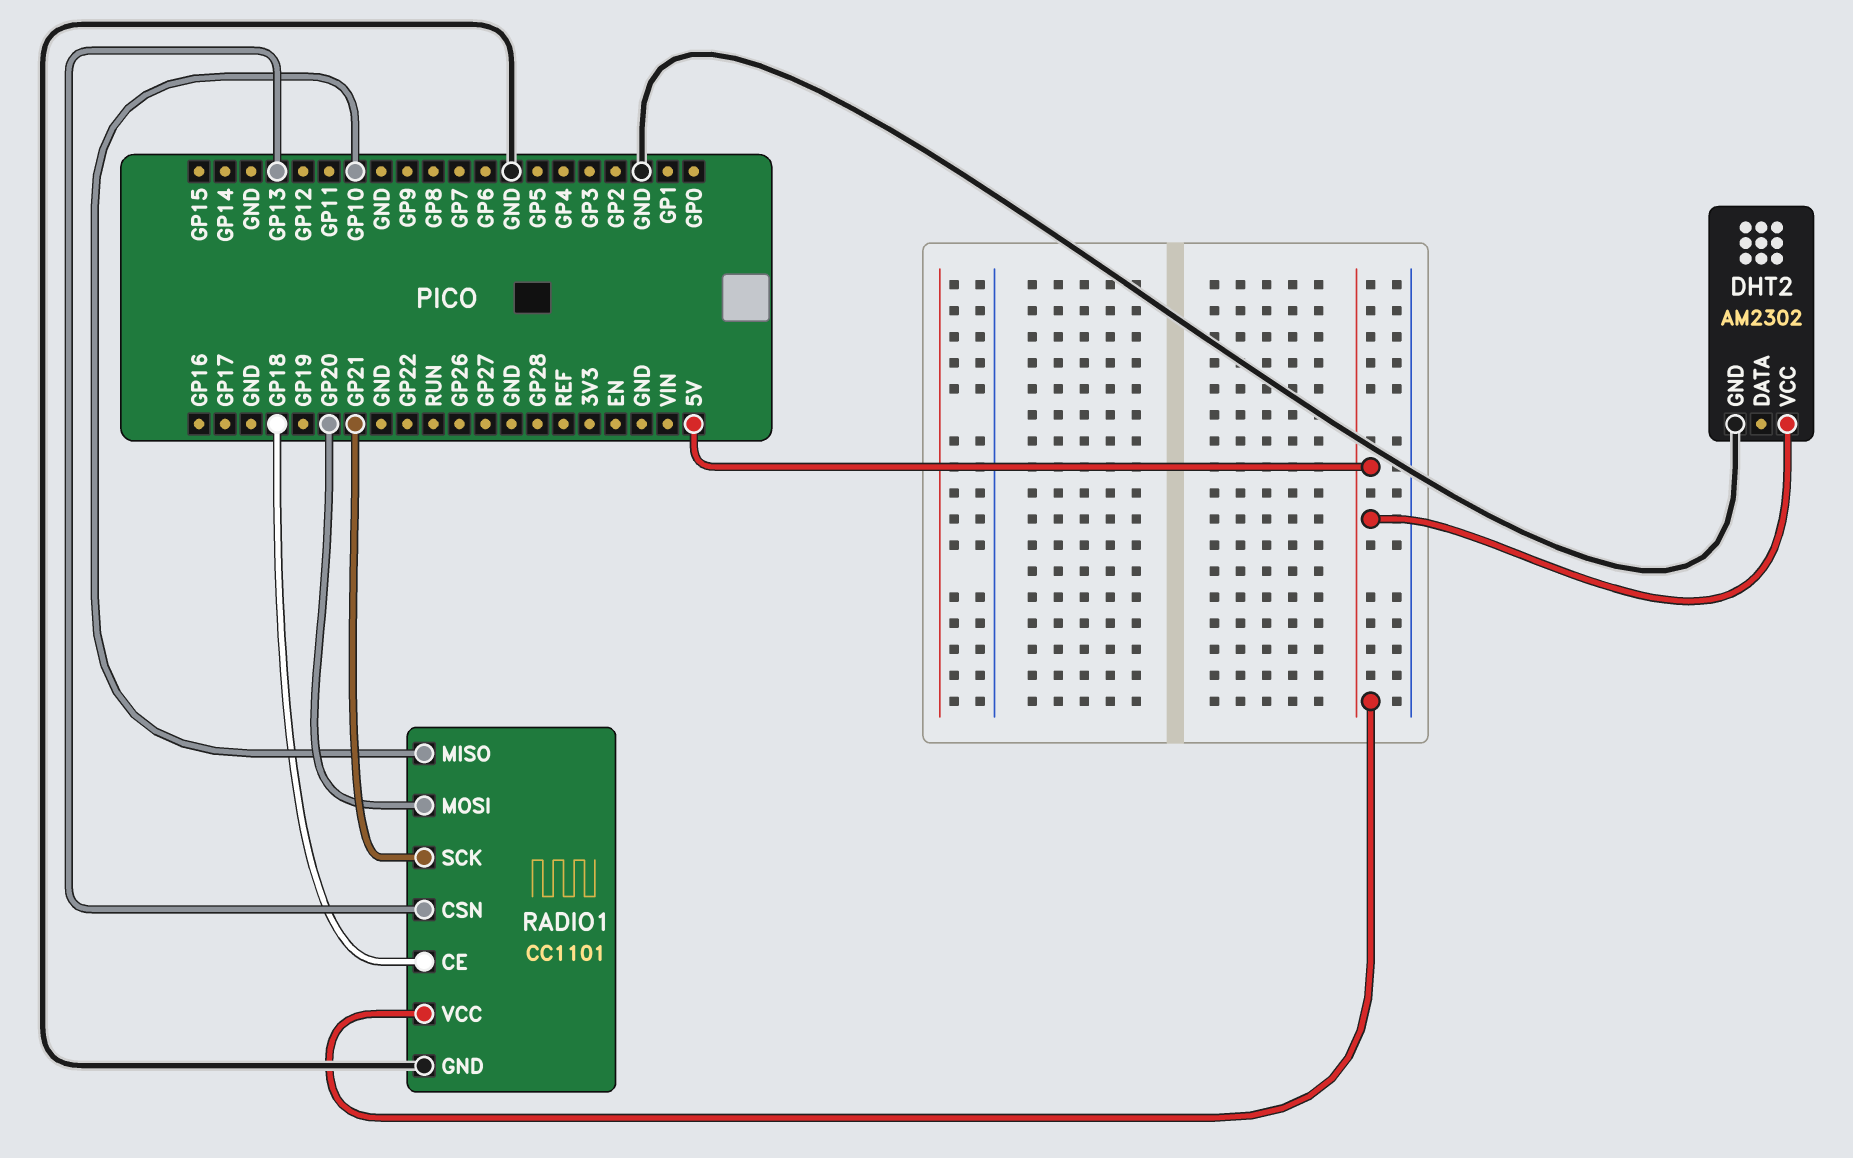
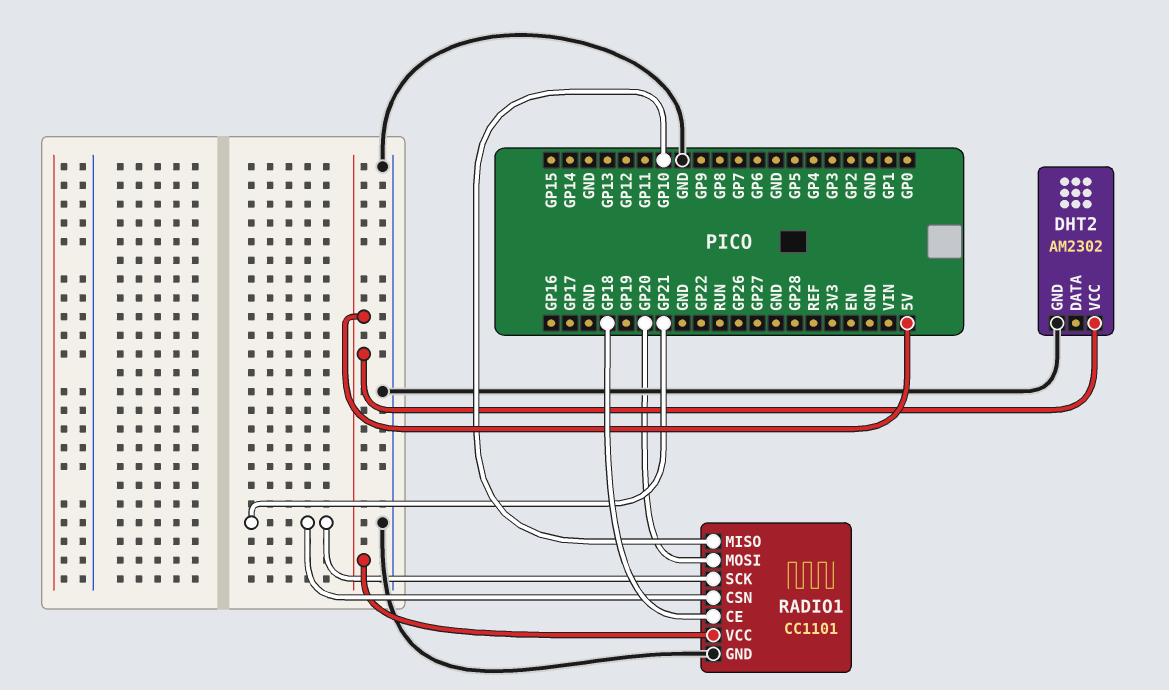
RADIO1 pin CSN: GP13 -> GP21

